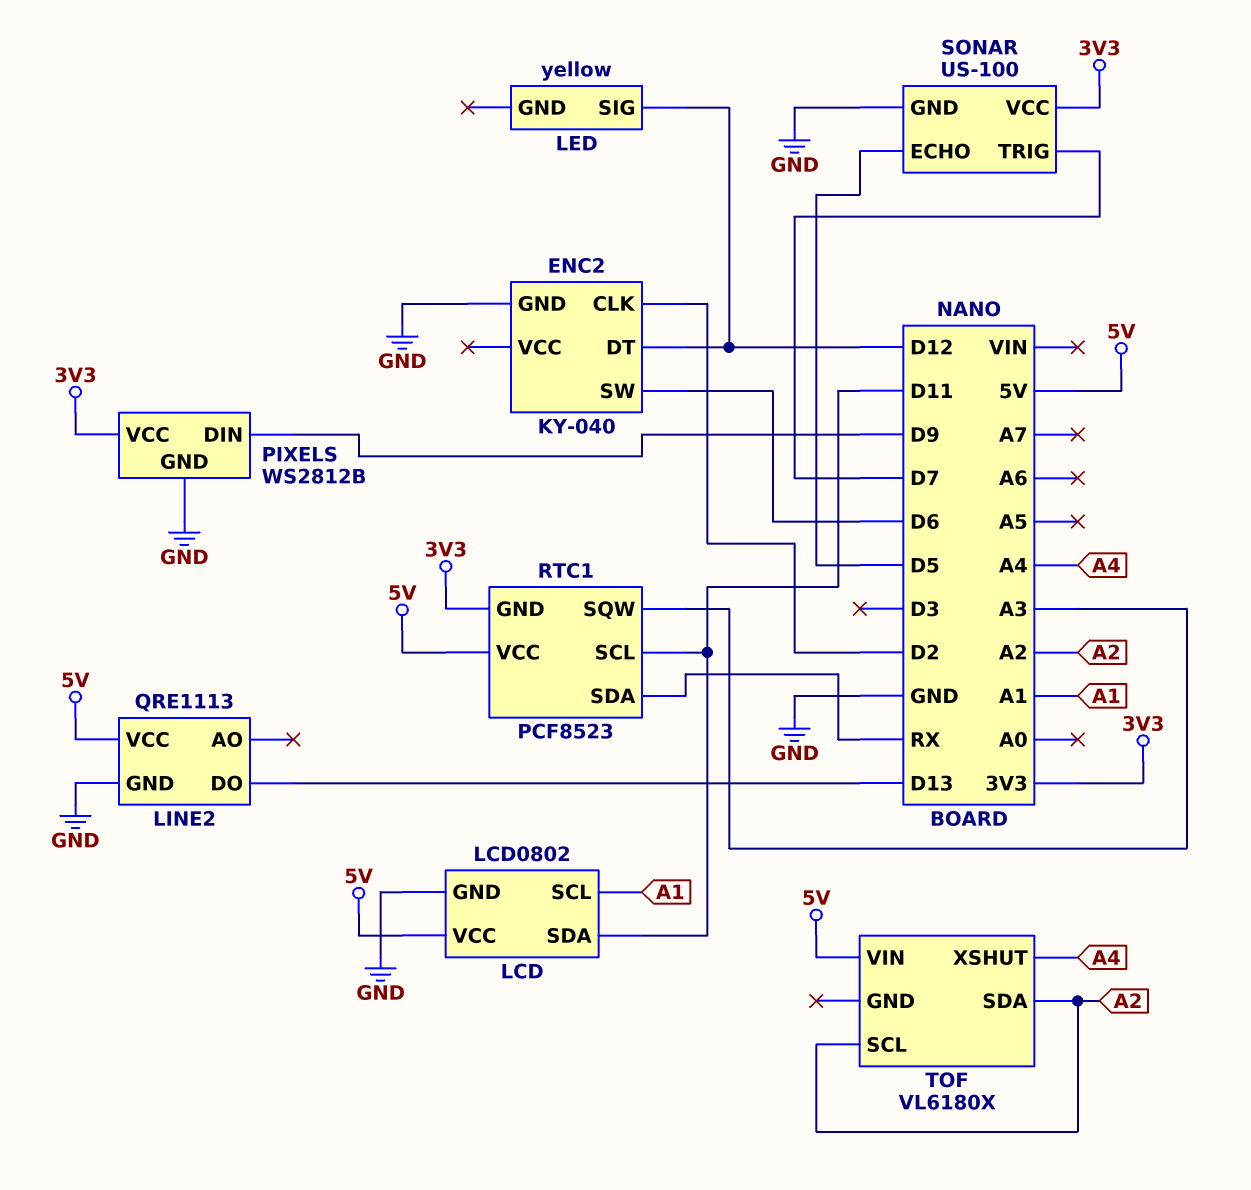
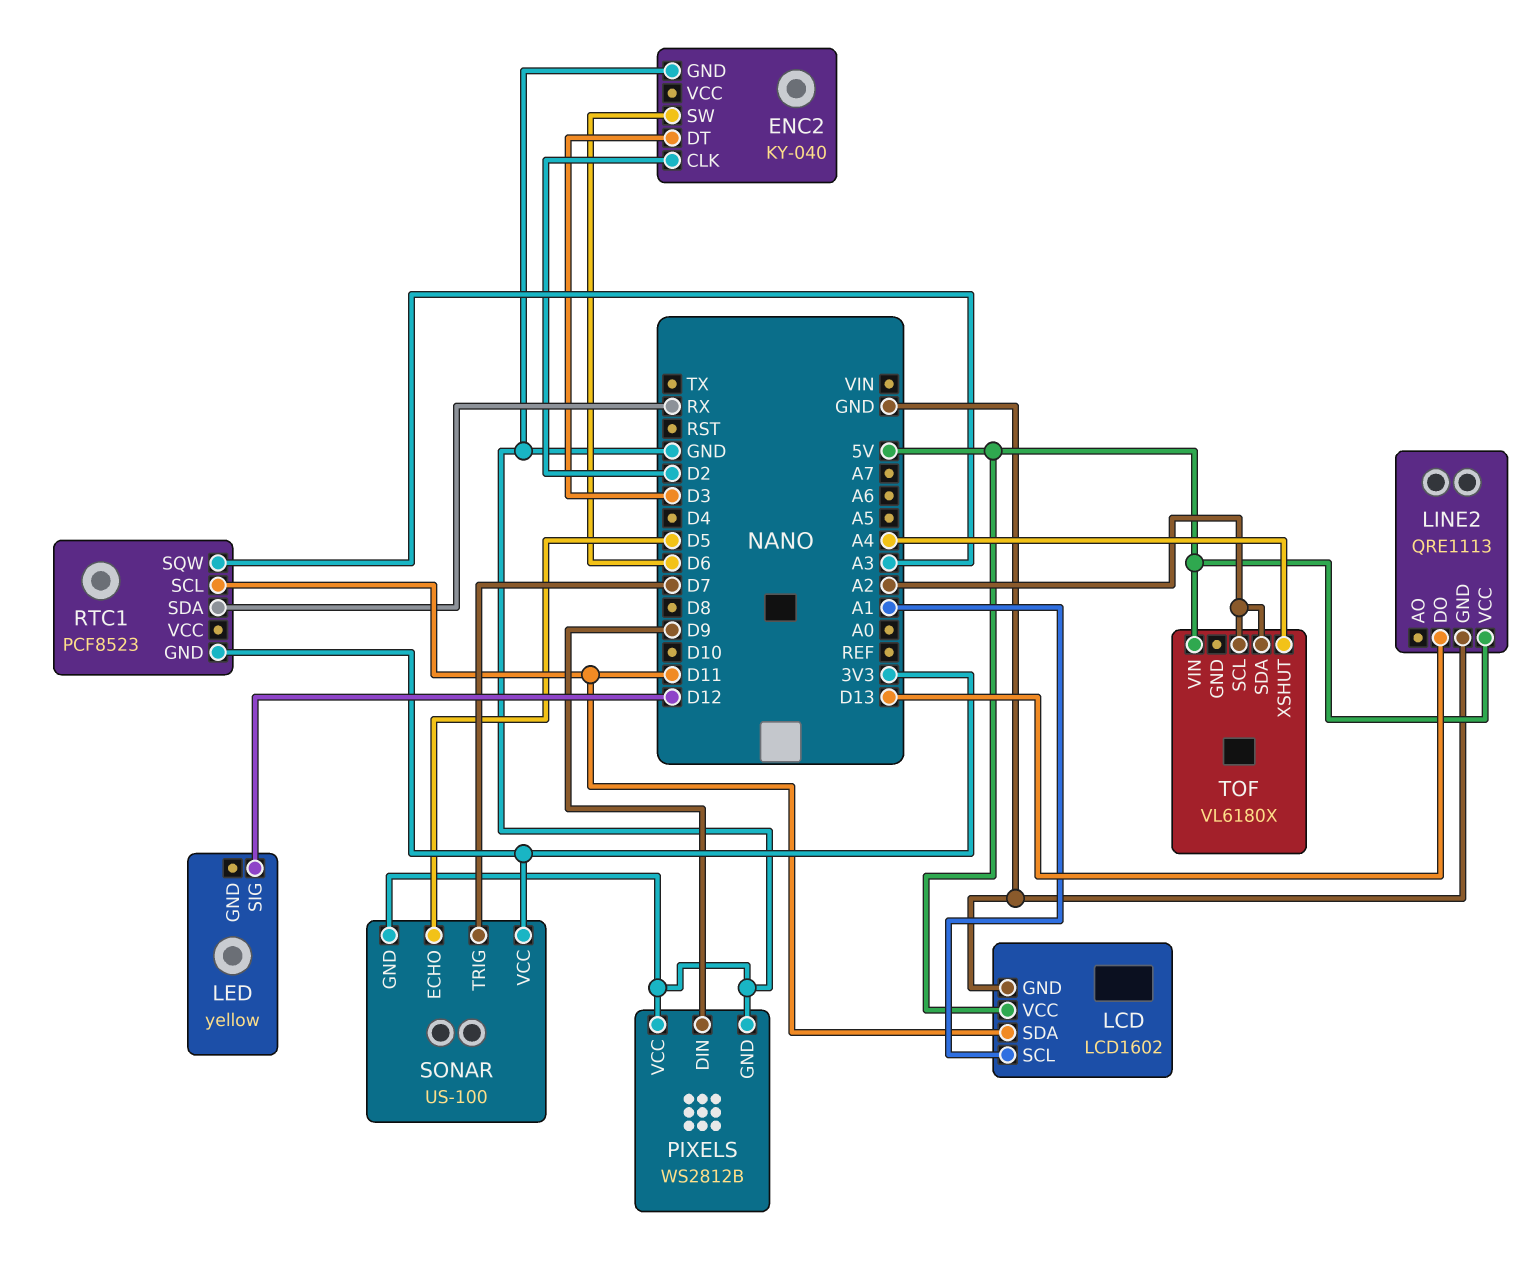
ENC2 pin DT: D12 -> D3
LCD: LCD0802 -> LCD1602
PIXELS pin VCC: 3V3 -> GND
RTC1 pin VCC: 5V -> none

